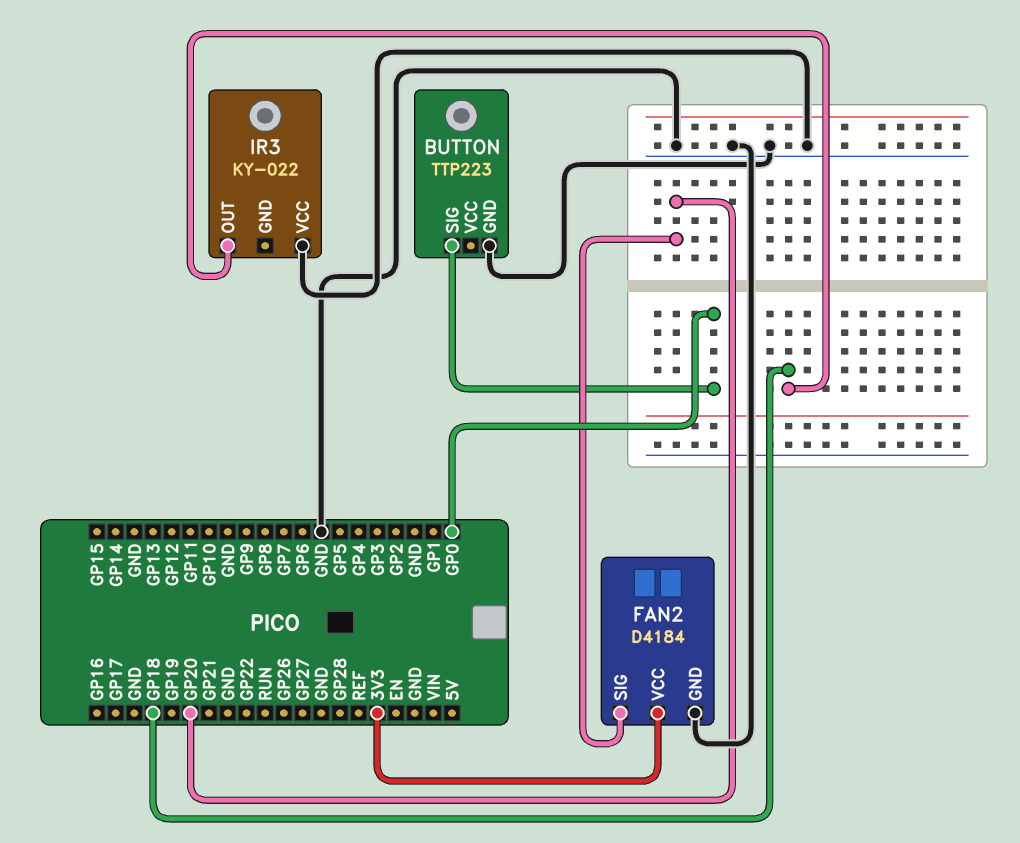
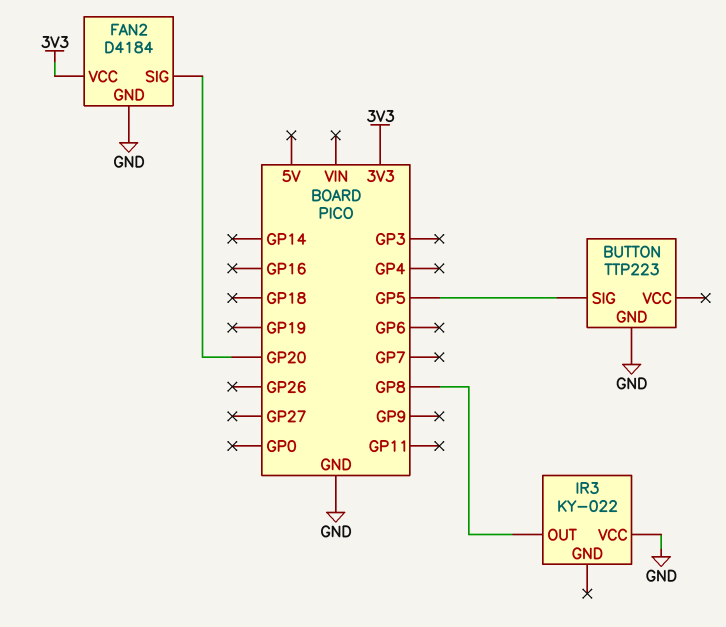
BUTTON pin SIG: GP0 -> GP5
IR3 pin OUT: GP18 -> GP8

